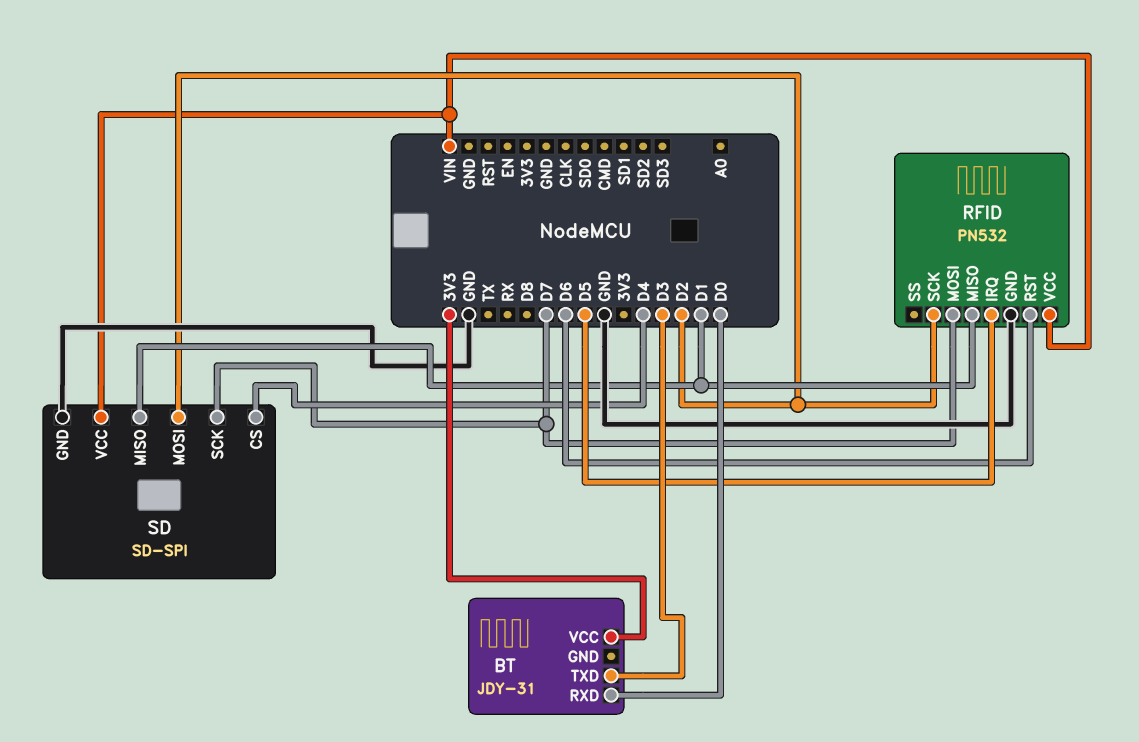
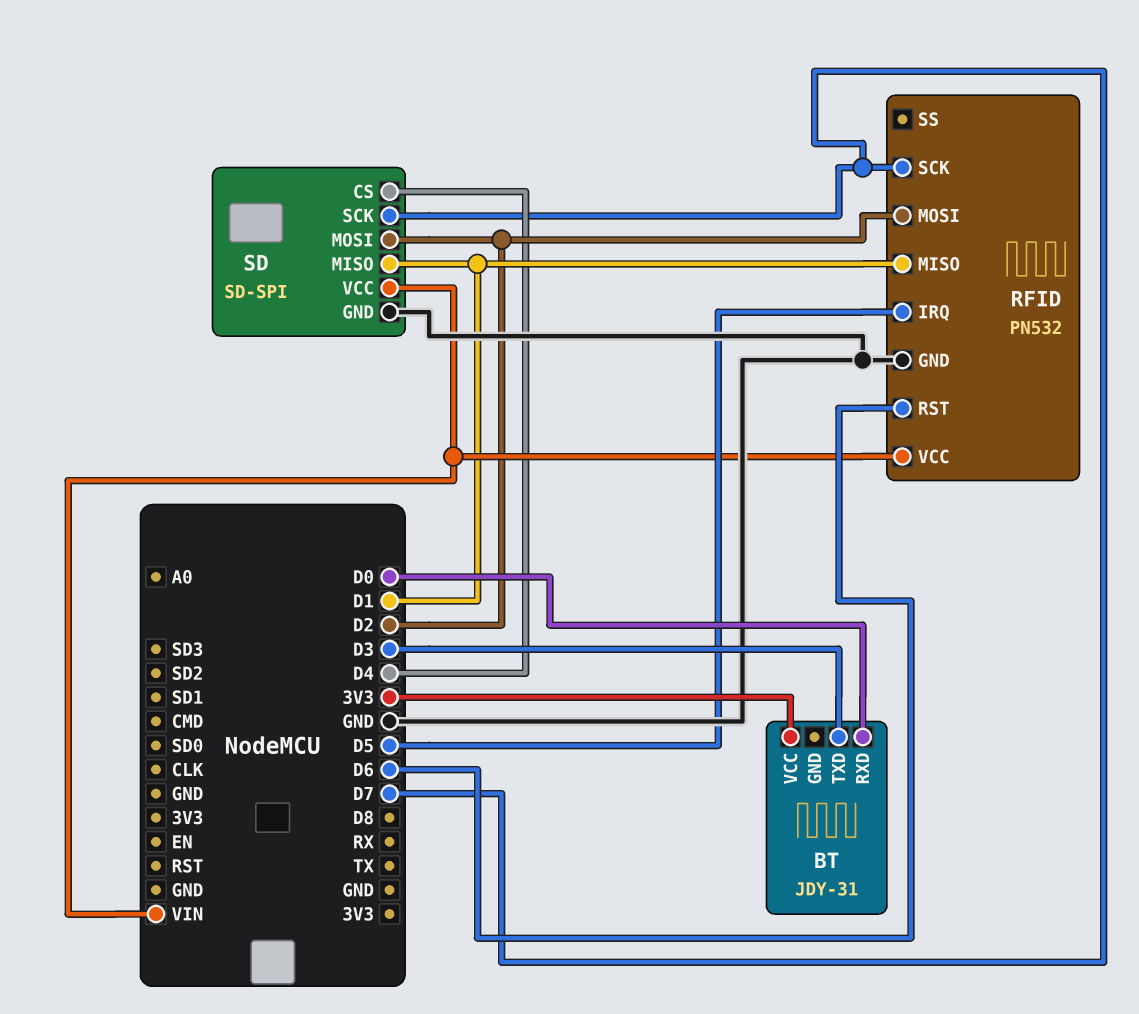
RFID pin MOSI: D7 -> D2
RFID pin SCK: D2 -> D7

